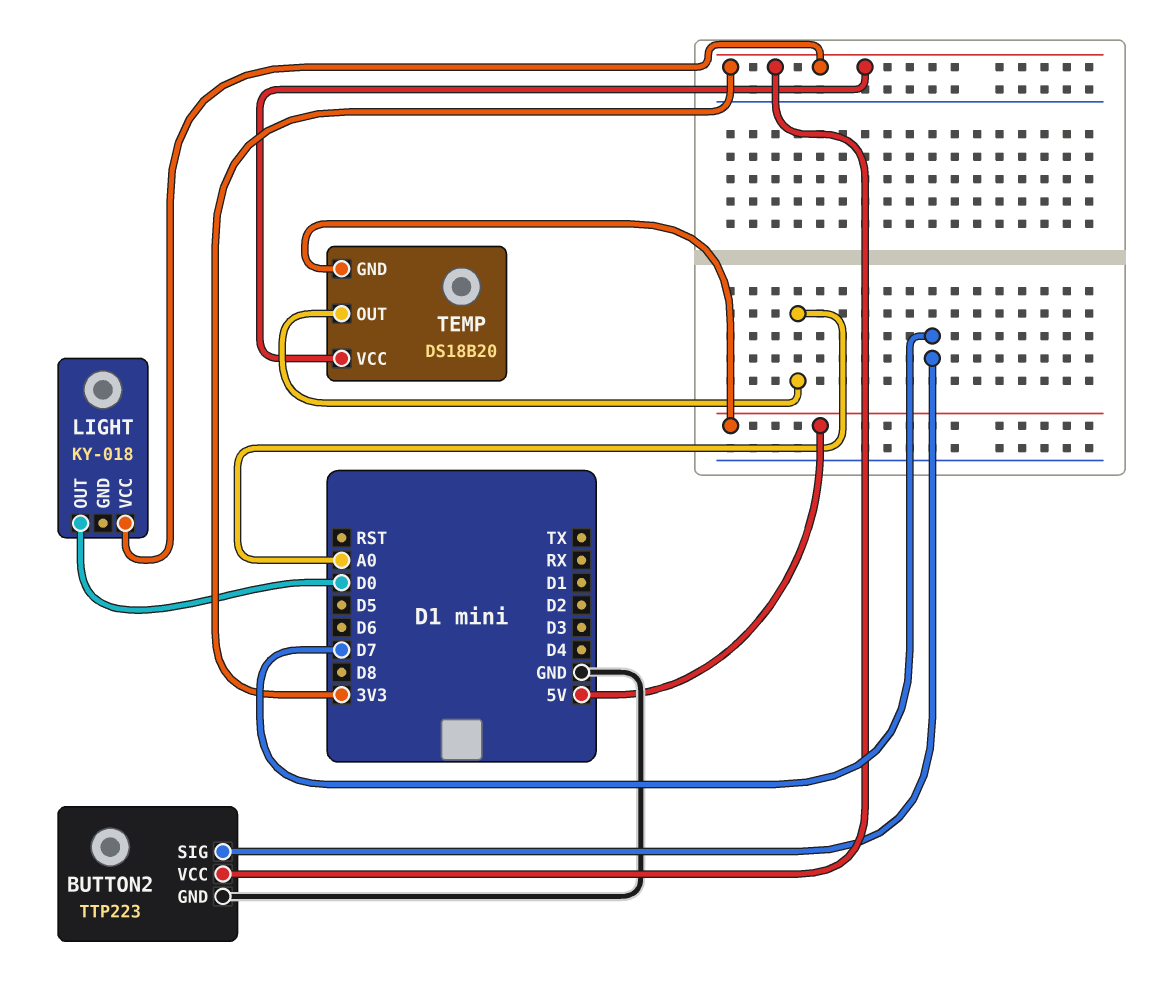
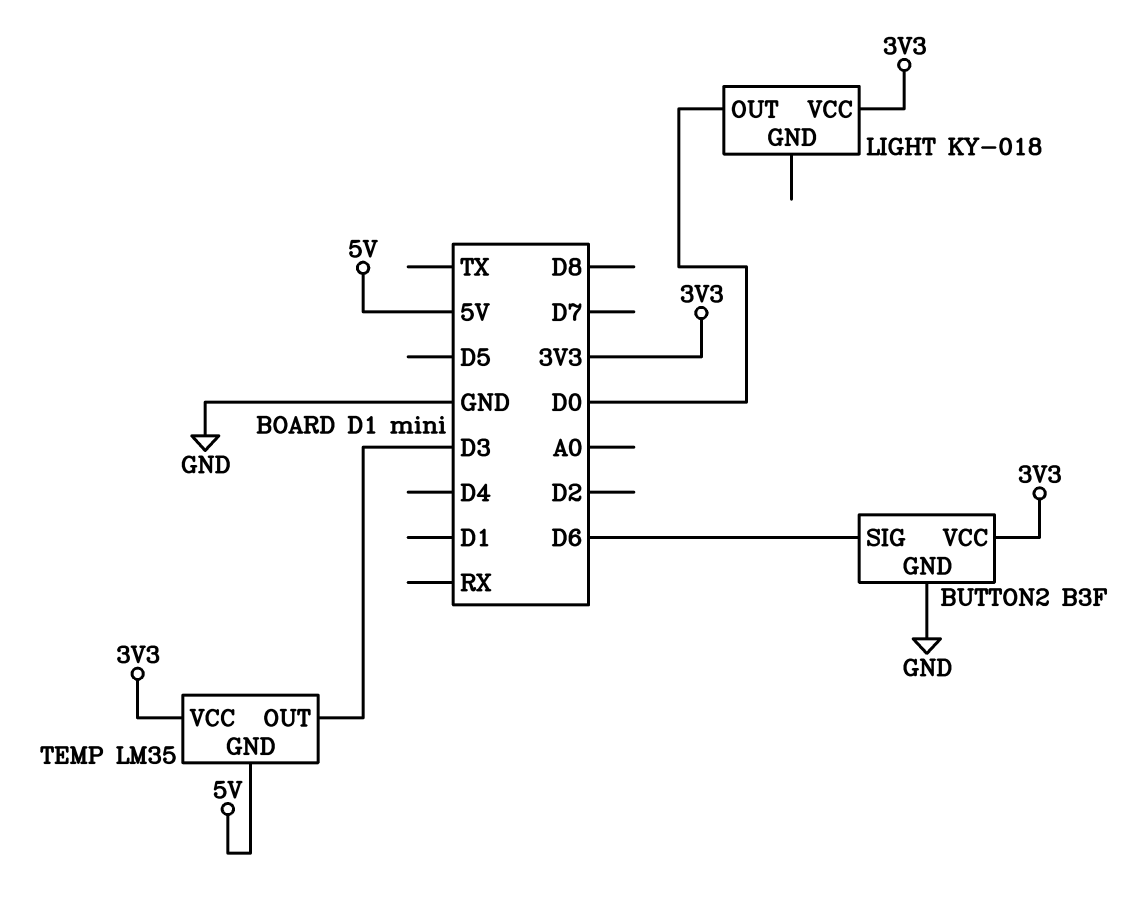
BUTTON2: TTP223 -> B3F
BUTTON2 pin SIG: D7 -> D6
TEMP: DS18B20 -> LM35
TEMP pin OUT: A0 -> D3

